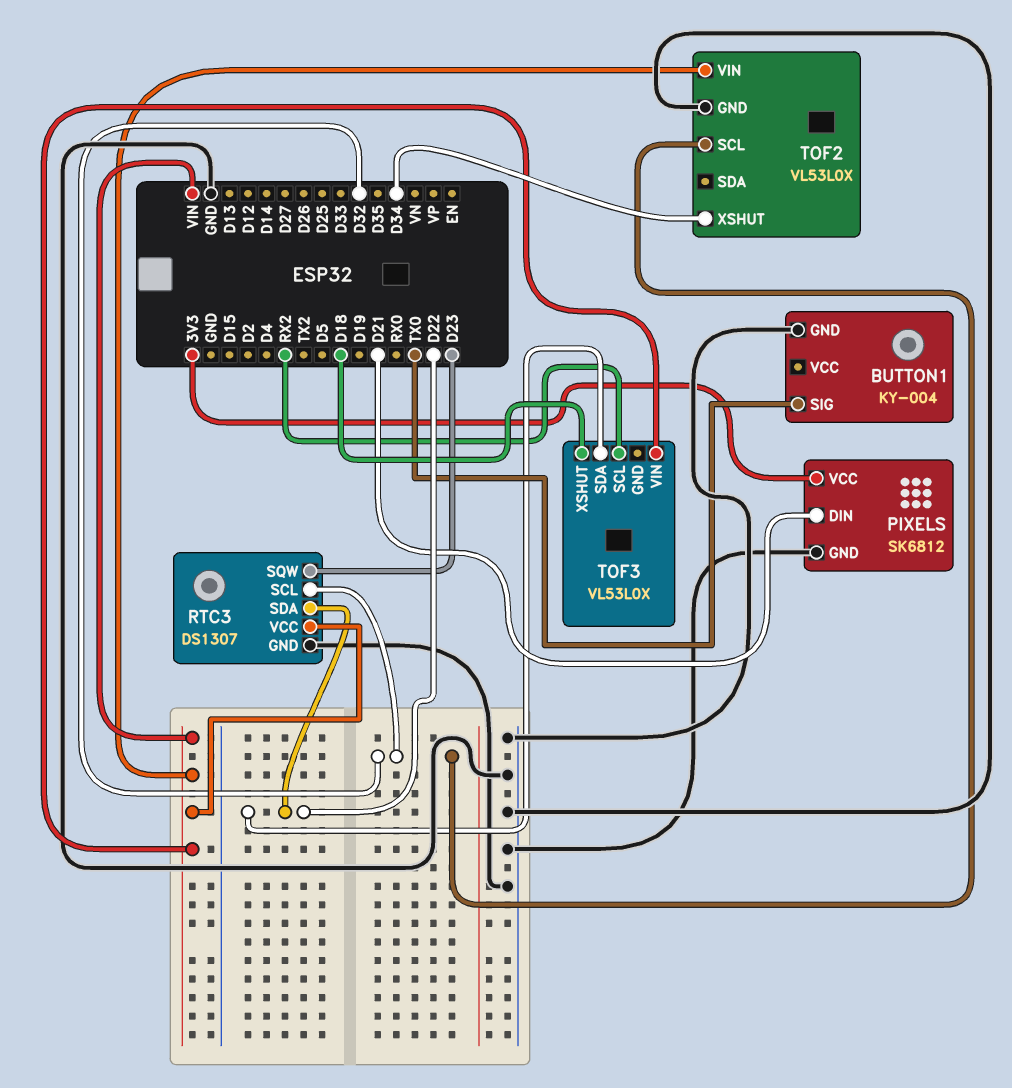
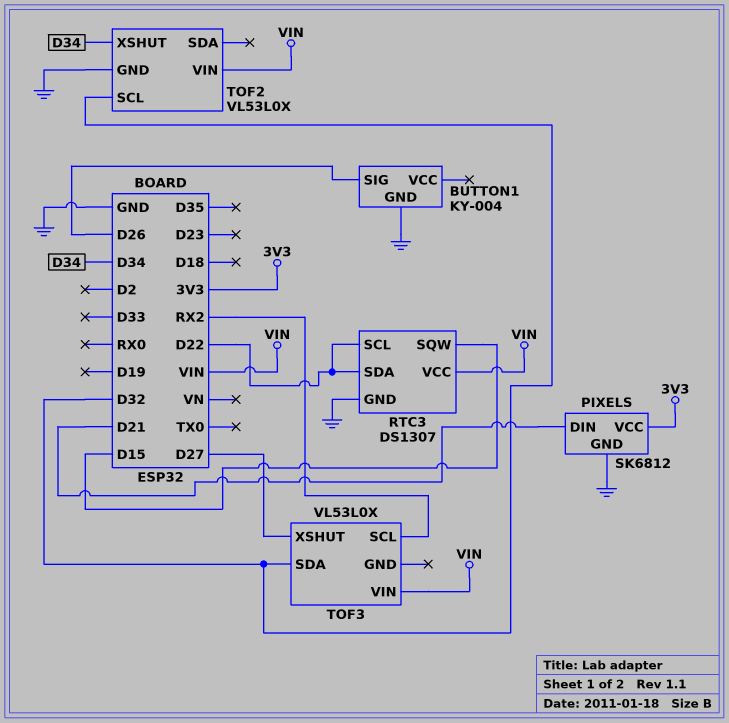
BUTTON1 pin SIG: TX0 -> D26
RTC3 pin SCL: D32 -> D22
RTC3 pin SQW: D23 -> D15
TOF3 pin SDA: D22 -> D32
TOF3 pin XSHUT: D18 -> D27

